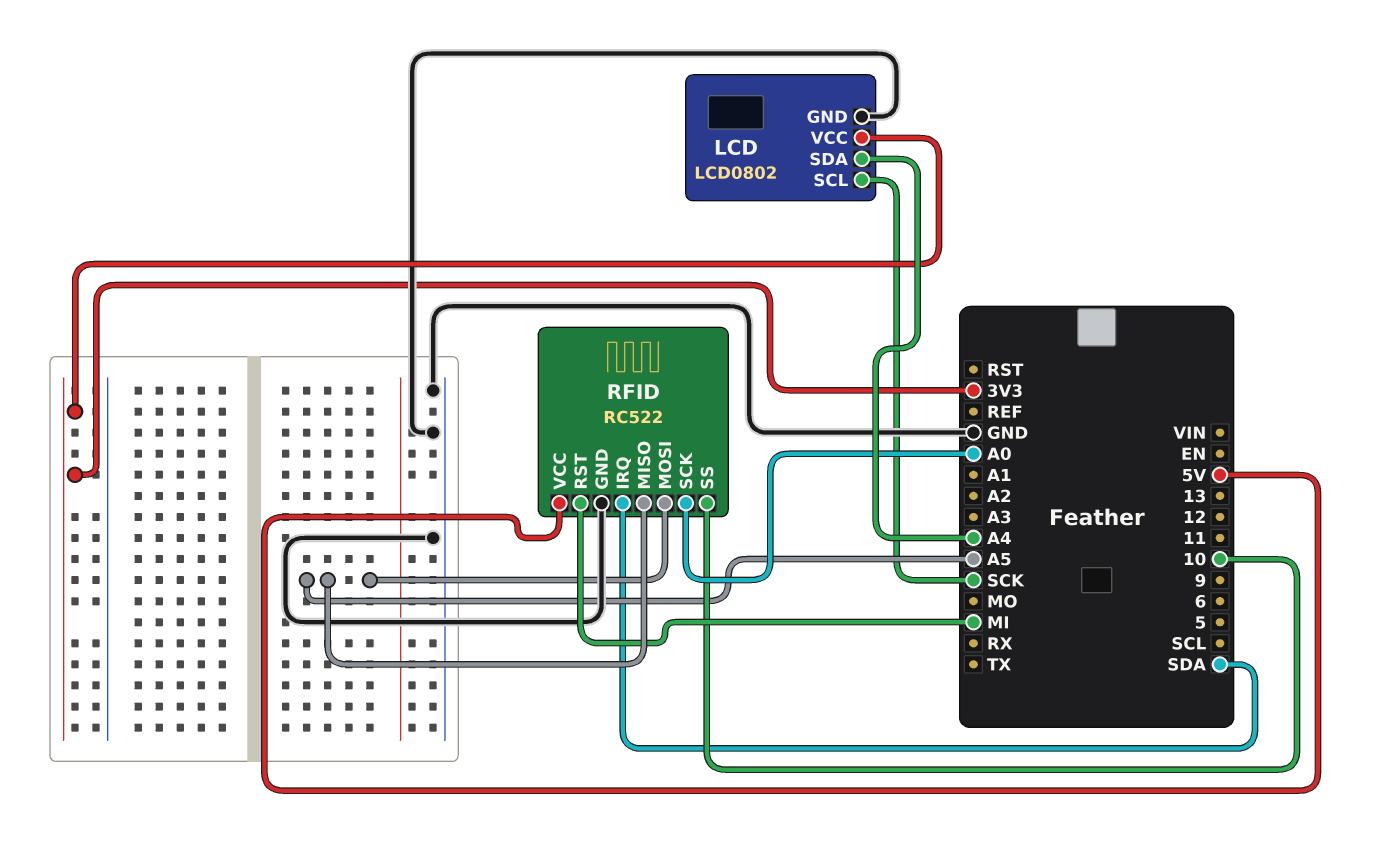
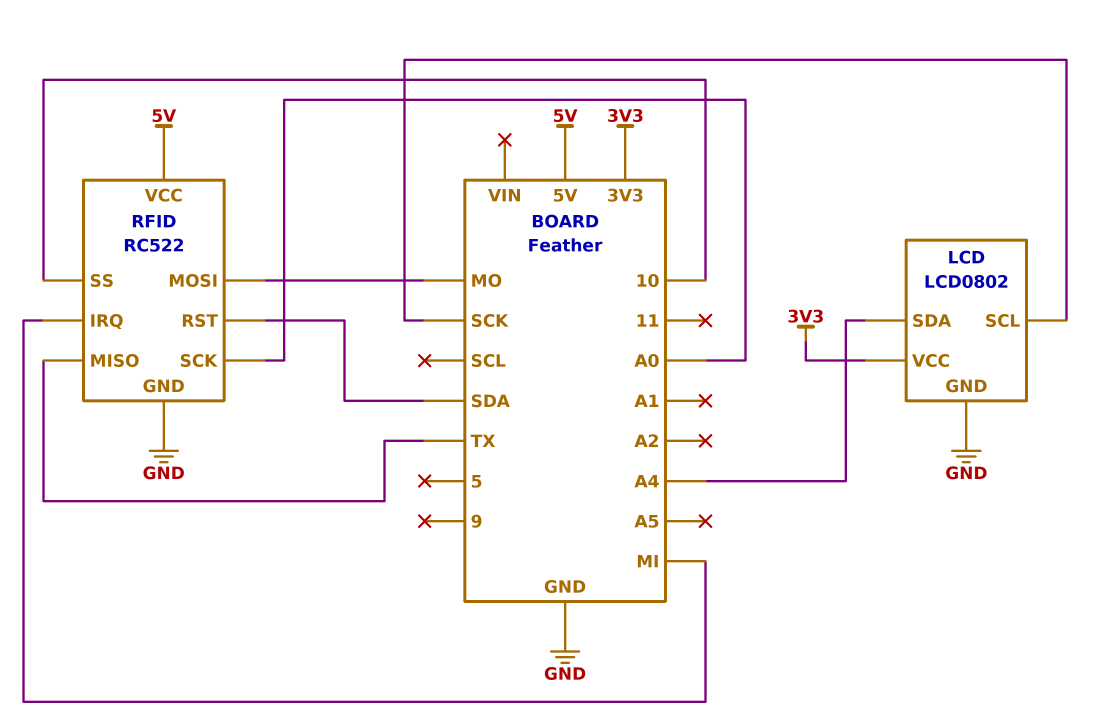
RFID pin IRQ: SDA -> MI
RFID pin MISO: A5 -> TX
RFID pin MOSI: A5 -> MO
RFID pin RST: MI -> SDA

